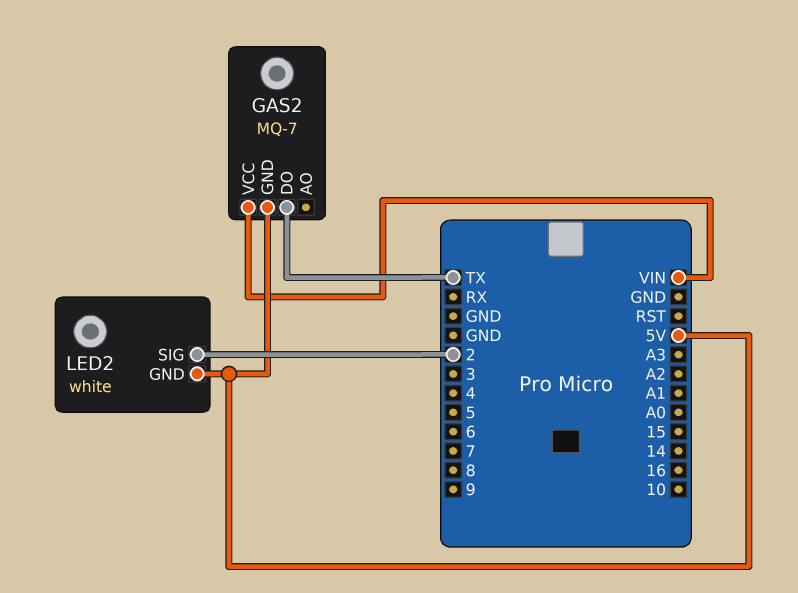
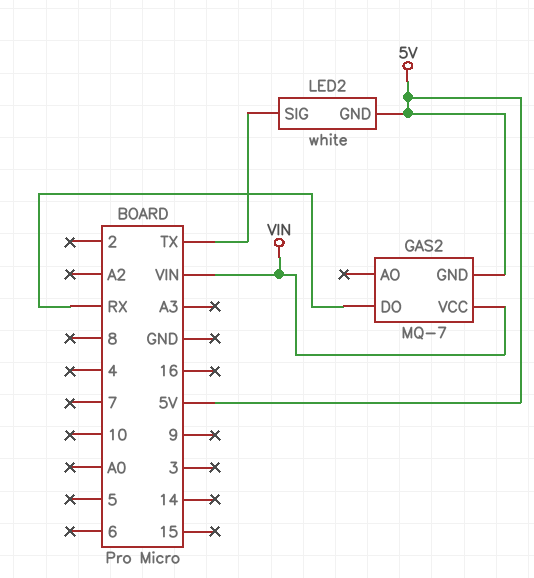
GAS2 pin DO: TX -> RX
LED2 pin SIG: 2 -> TX

